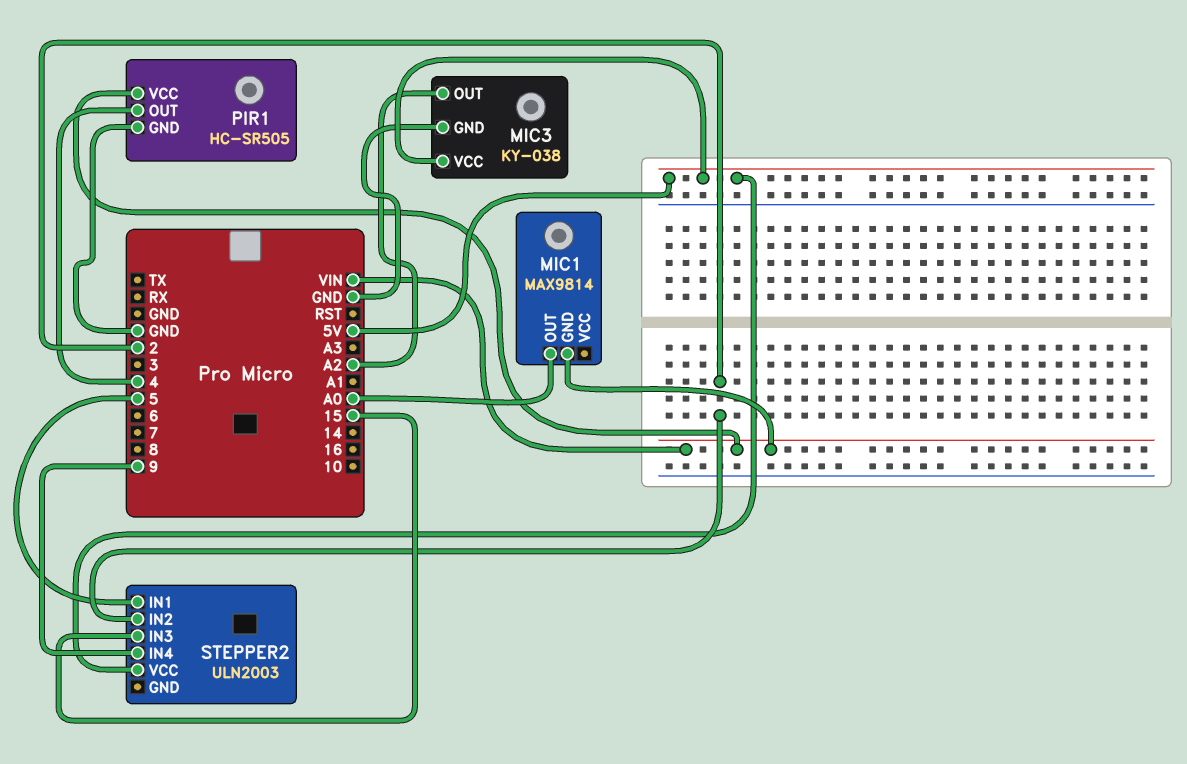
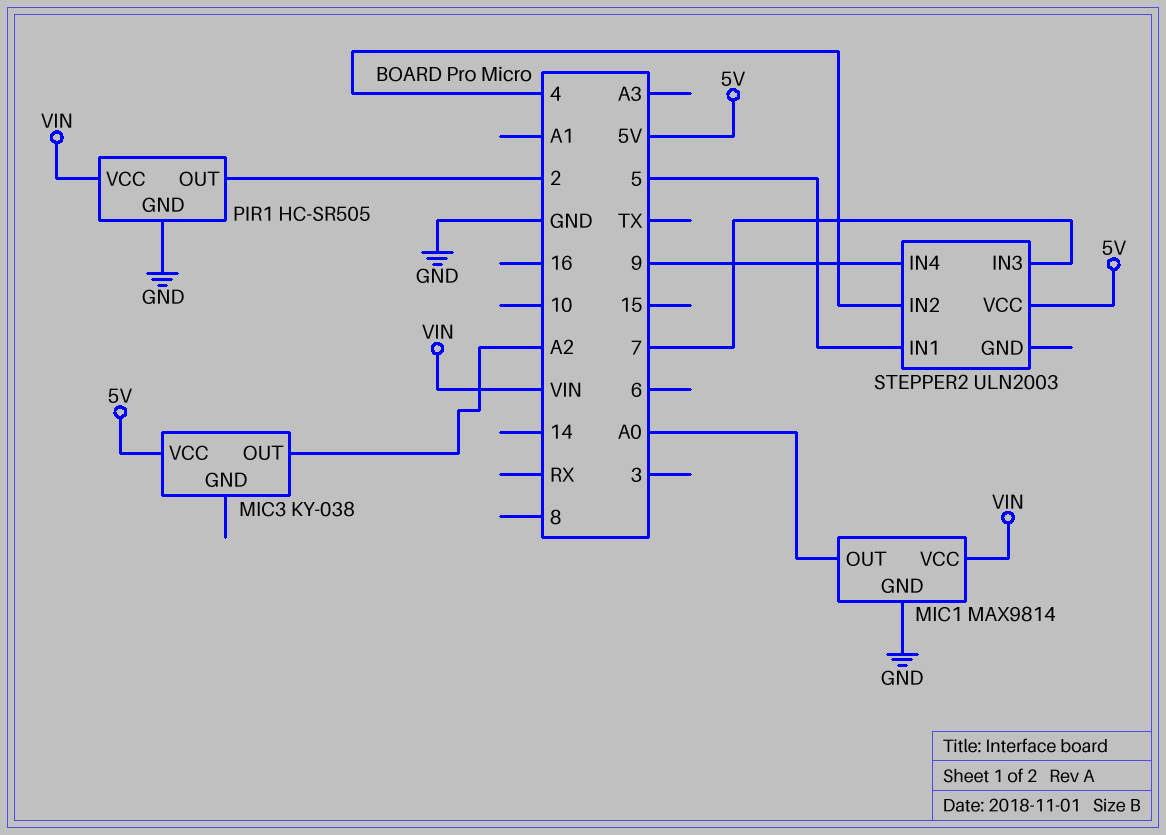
MIC1 pin GND: VIN -> GND
MIC1 pin VCC: none -> VIN
MIC3 pin GND: GND -> none
PIR1 pin OUT: 4 -> 2
STEPPER2 pin IN2: 2 -> 4
STEPPER2 pin IN3: 15 -> 7

